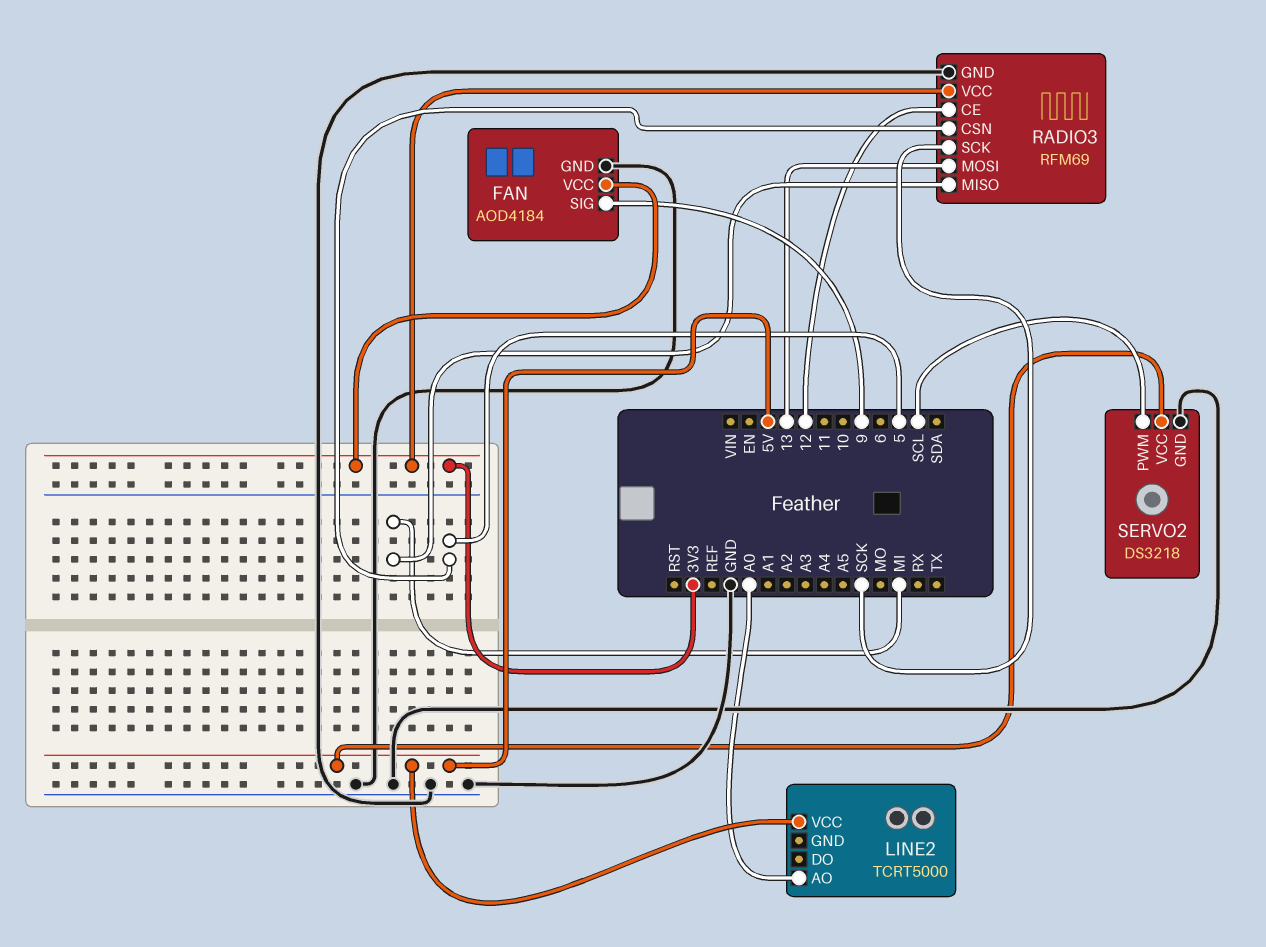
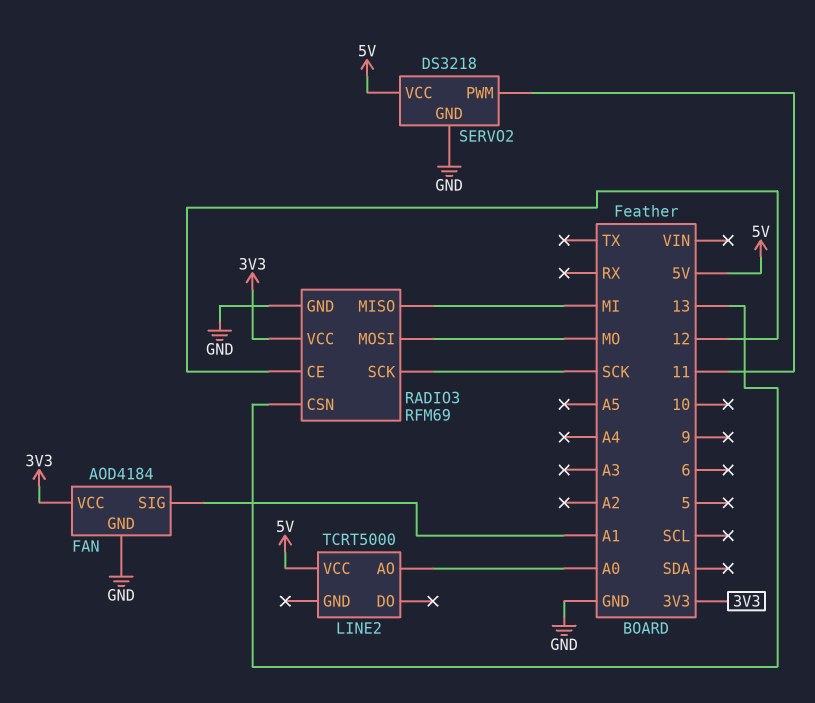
FAN pin SIG: 9 -> A1
RADIO3 pin CSN: 5 -> 13
RADIO3 pin MOSI: 13 -> MO
SERVO2 pin PWM: SCL -> 11

